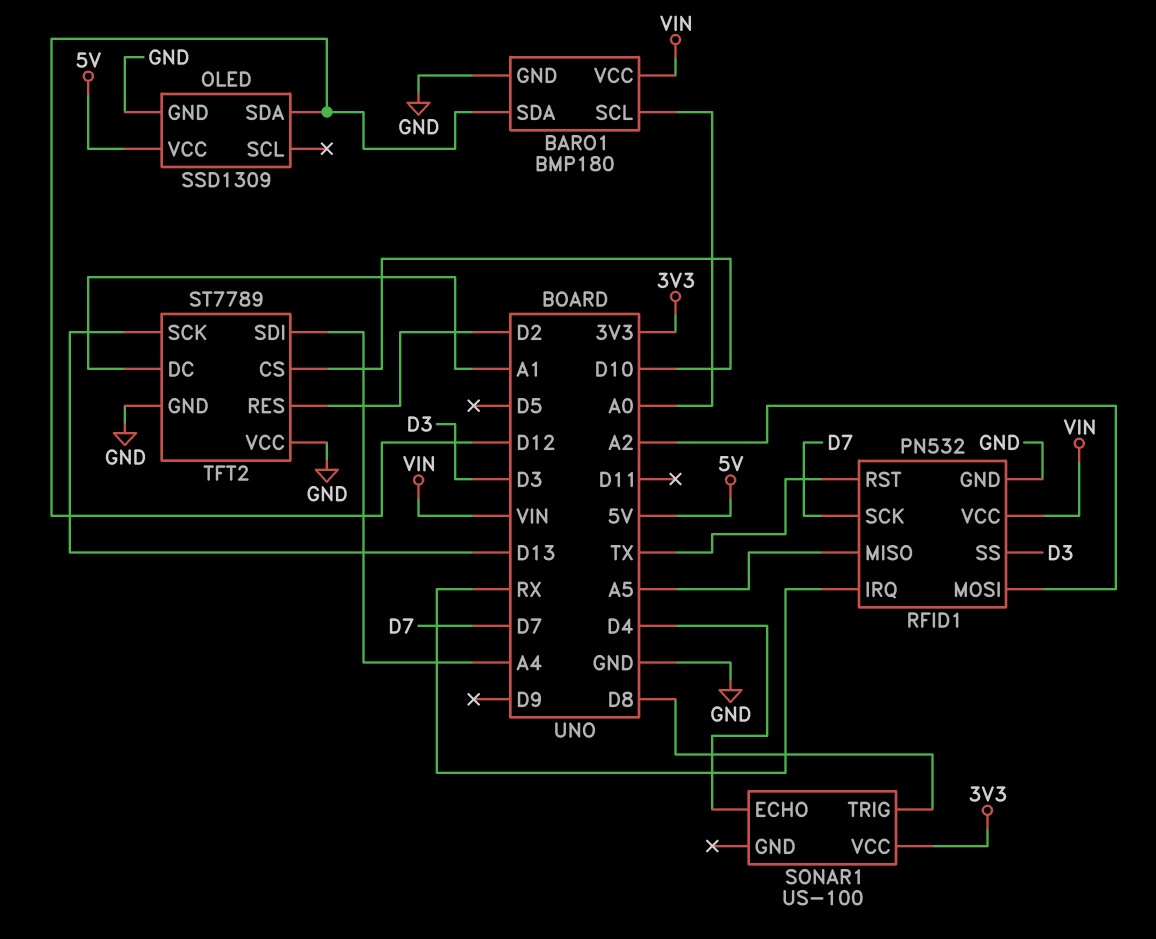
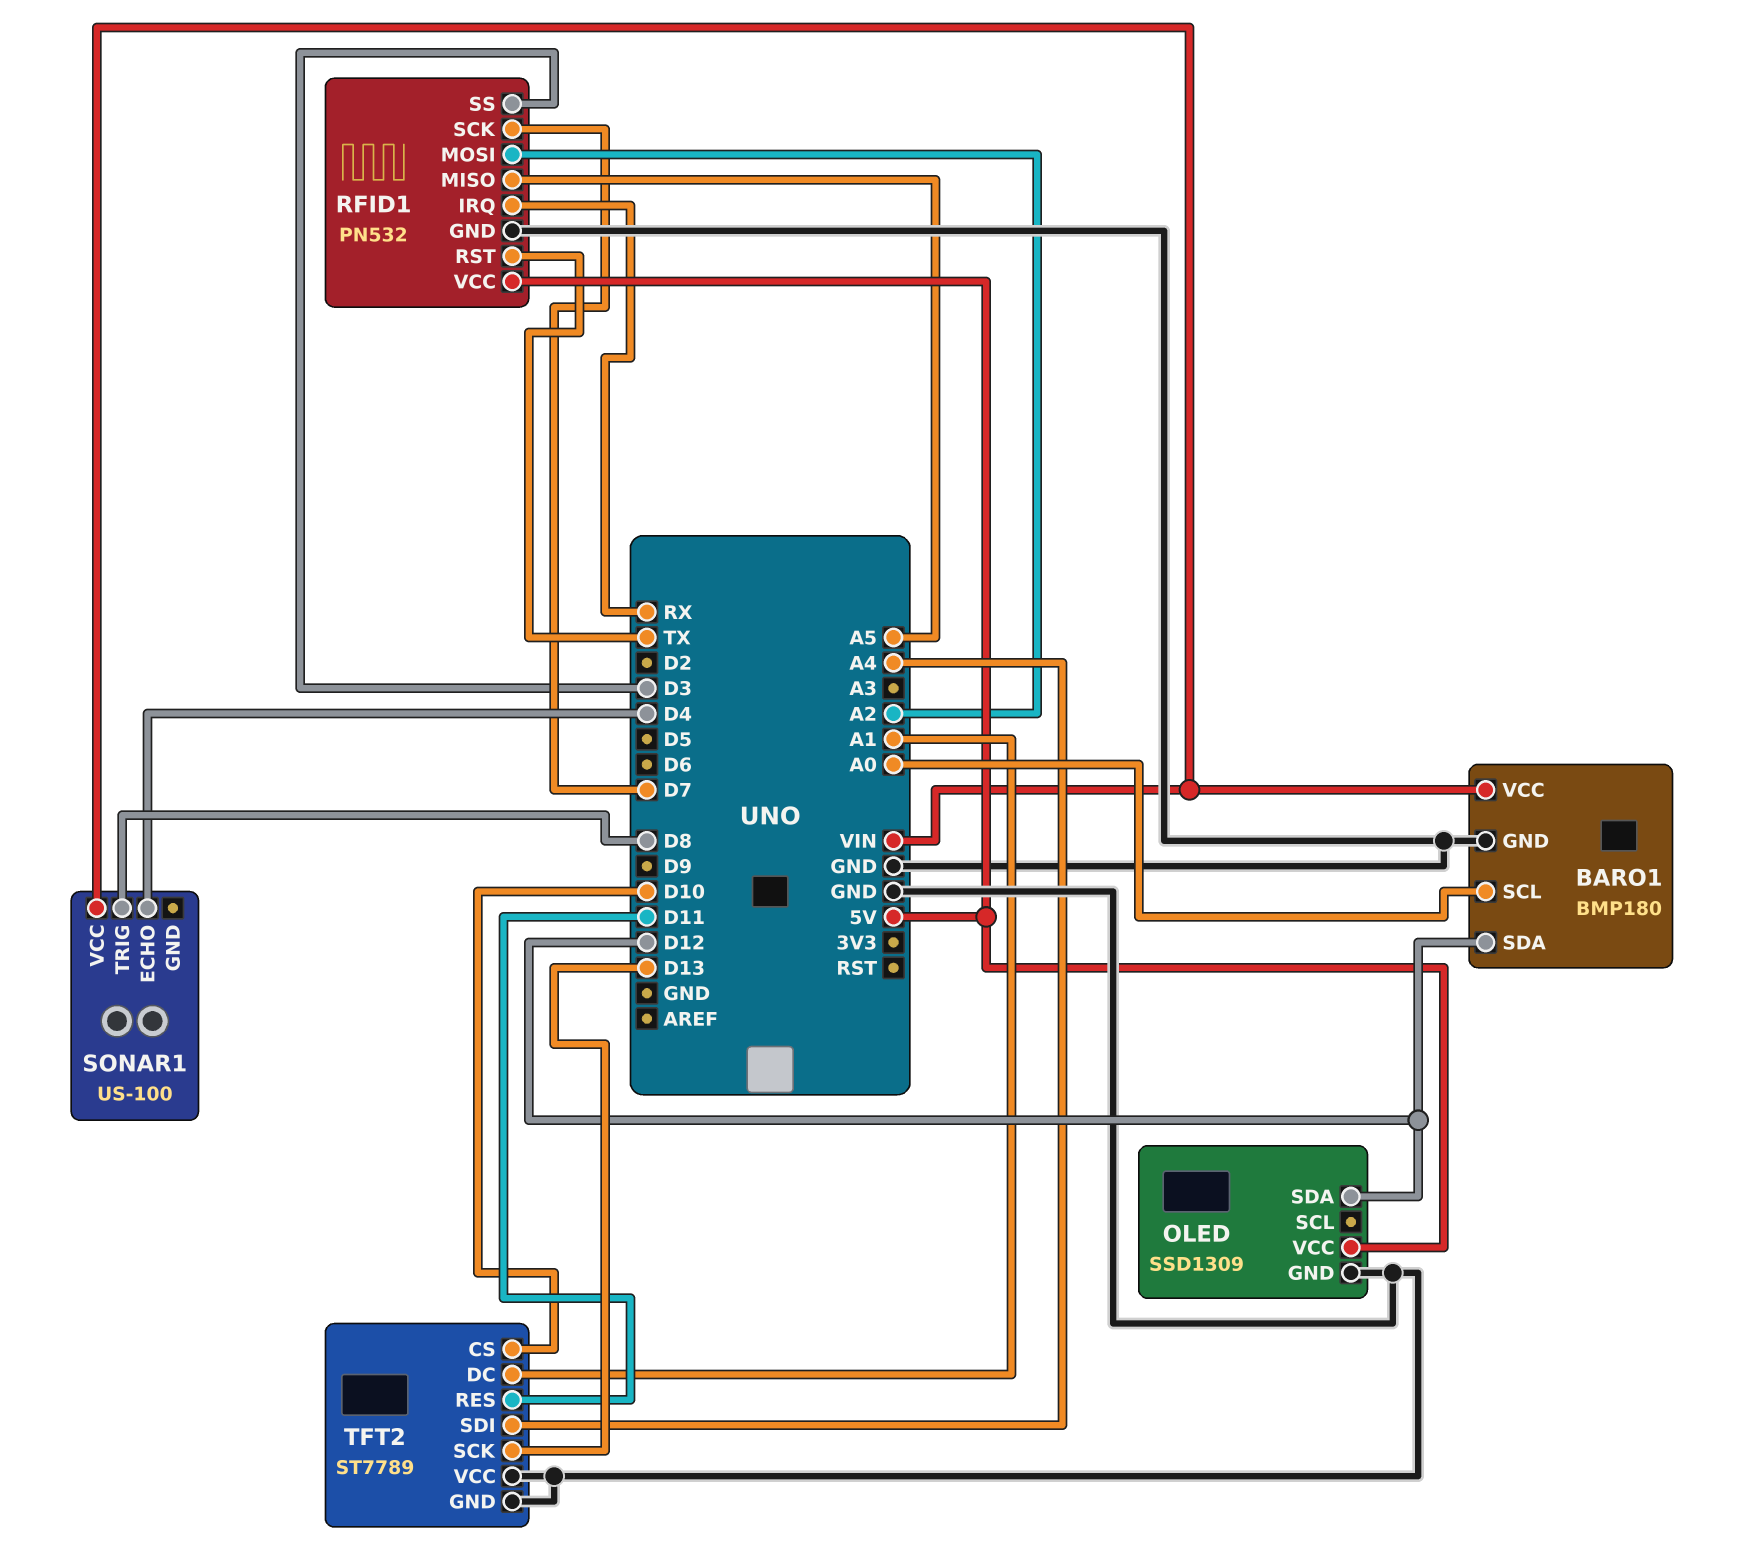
RFID1 pin VCC: VIN -> 5V
SONAR1 pin VCC: 3V3 -> VIN
TFT2 pin RES: D2 -> D11

